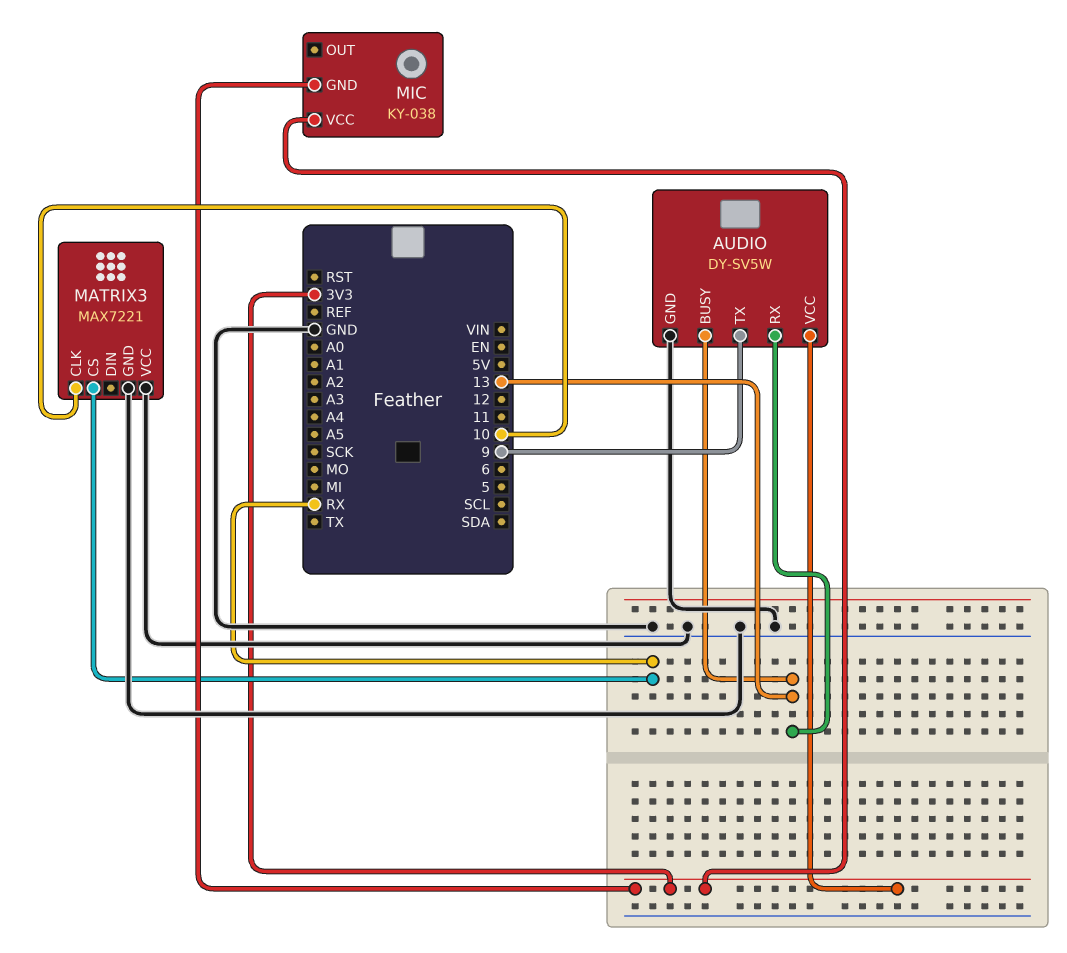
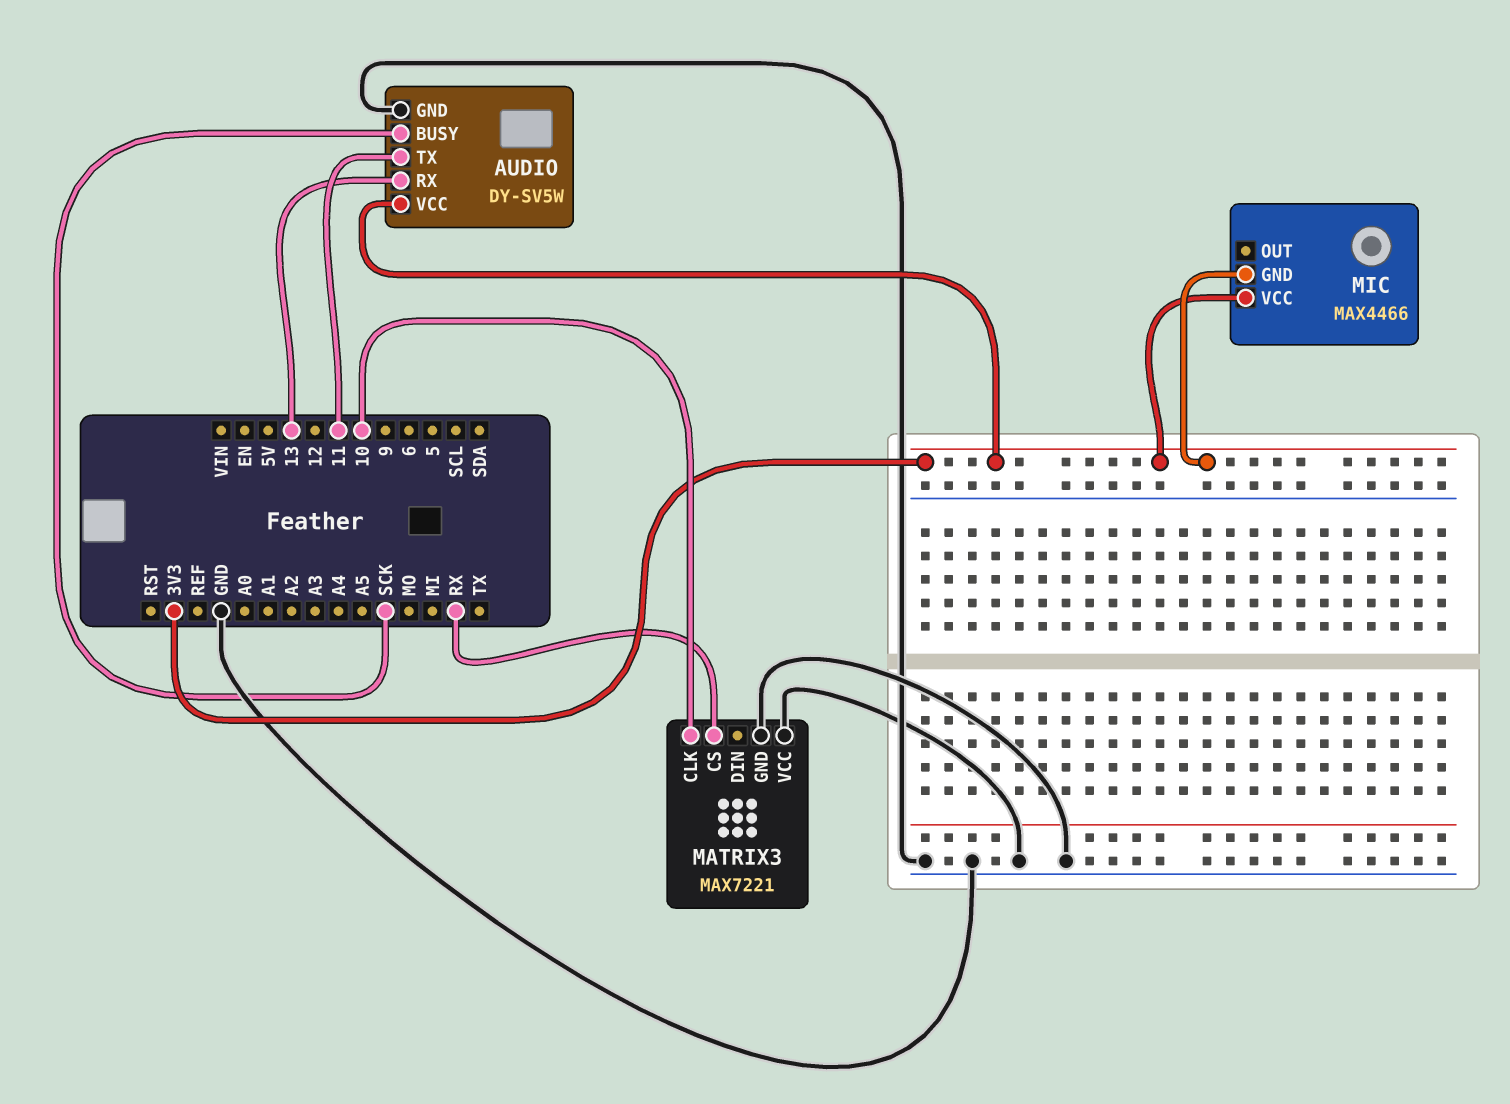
AUDIO pin BUSY: 13 -> SCK
AUDIO pin TX: 9 -> 11
MIC: KY-038 -> MAX4466

